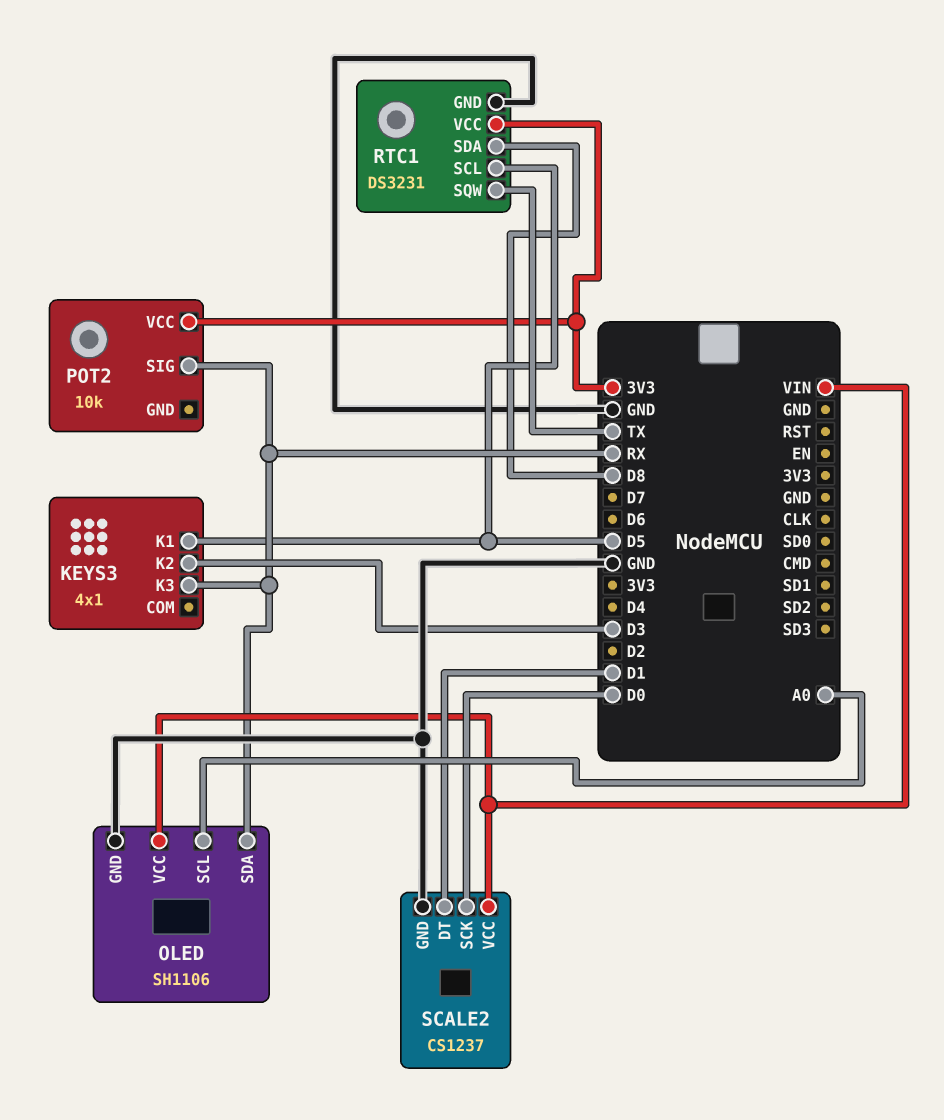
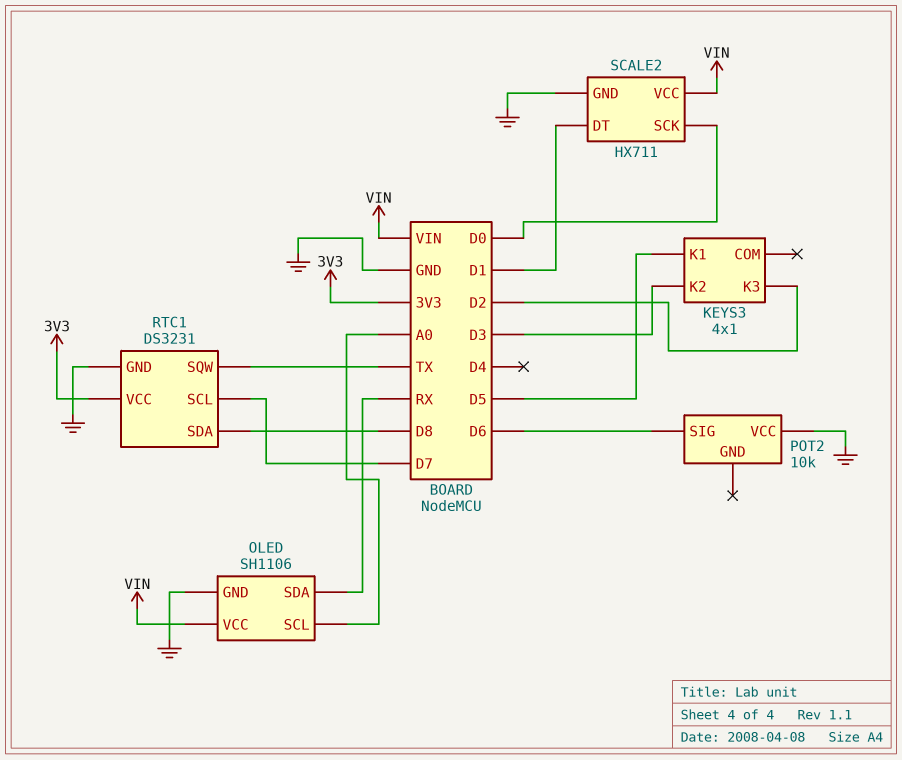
KEYS3 pin K3: RX -> D2
POT2 pin SIG: RX -> D6
POT2 pin VCC: 3V3 -> GND
RTC1 pin SCL: D5 -> D7
SCALE2: CS1237 -> HX711

